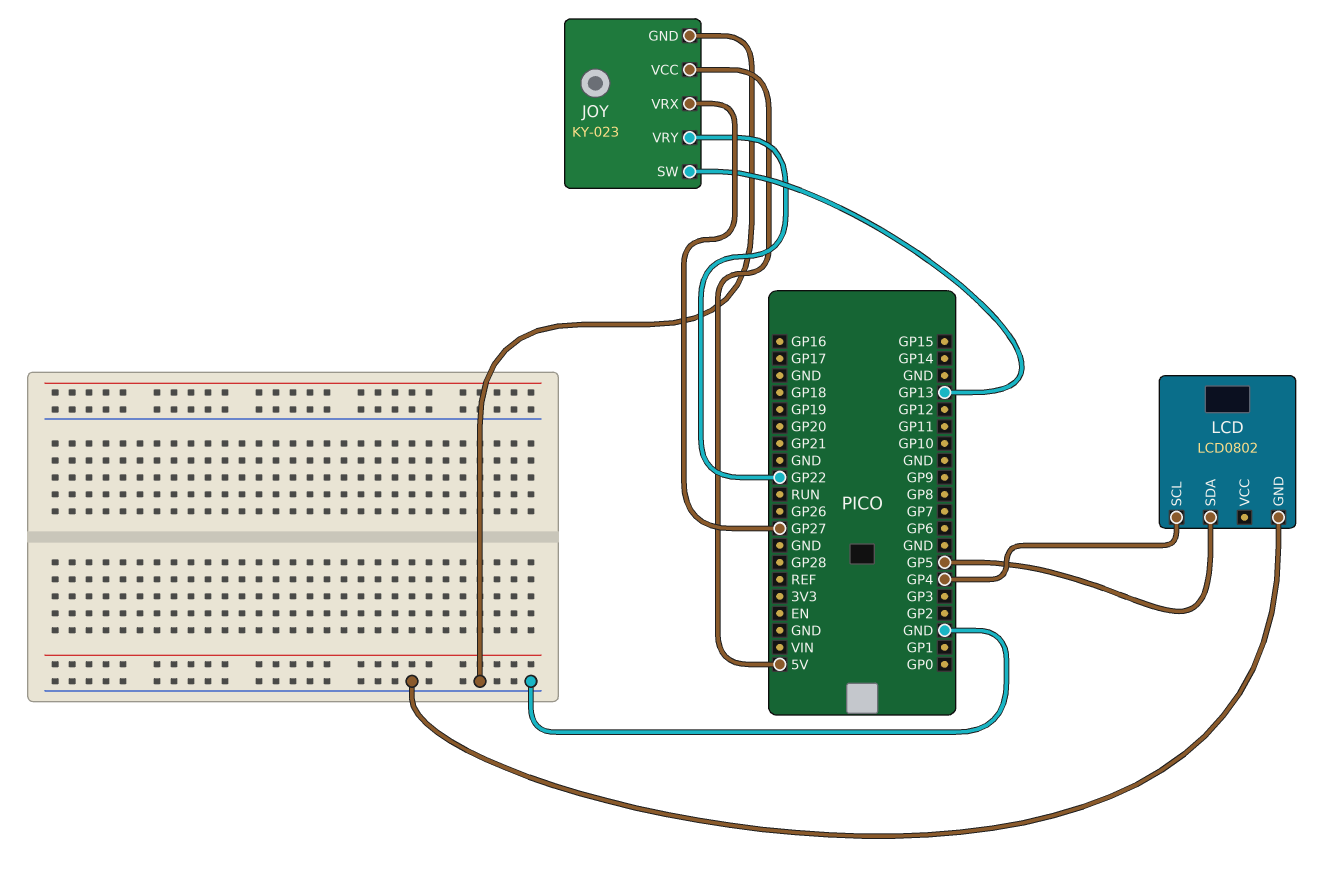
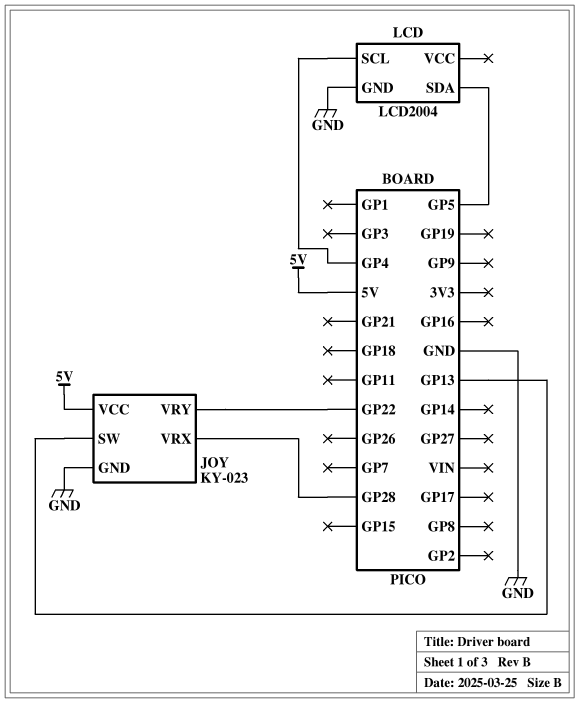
JOY pin VRX: GP27 -> GP28
LCD: LCD0802 -> LCD2004

